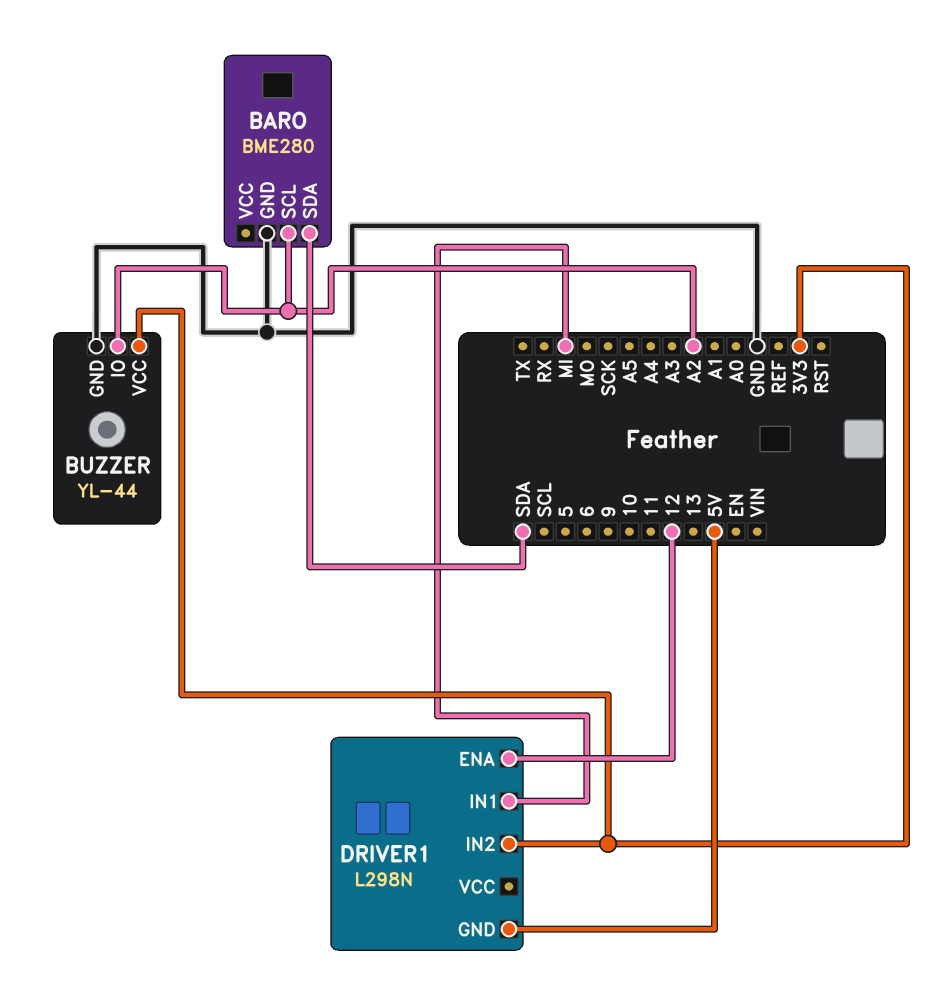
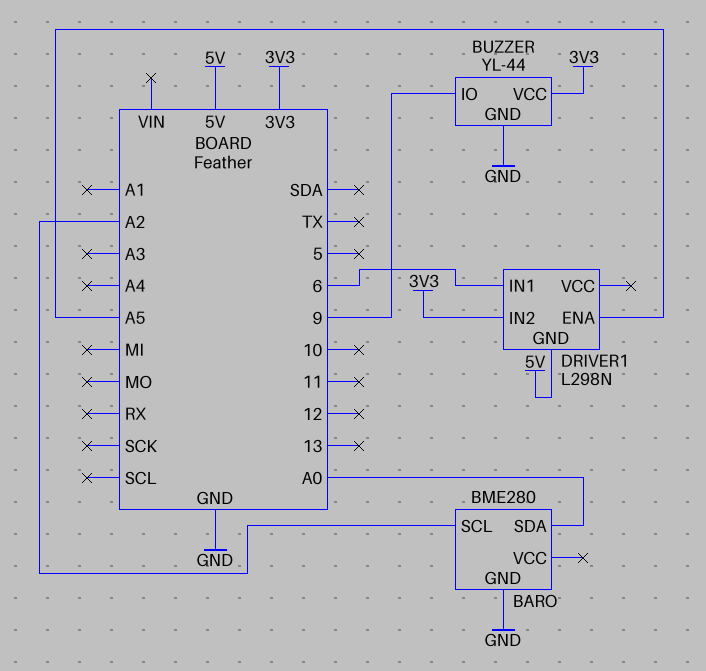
BARO pin SDA: SDA -> A0
BUZZER pin IO: A2 -> 9
DRIVER1 pin ENA: 12 -> A5
DRIVER1 pin IN1: MI -> 6

